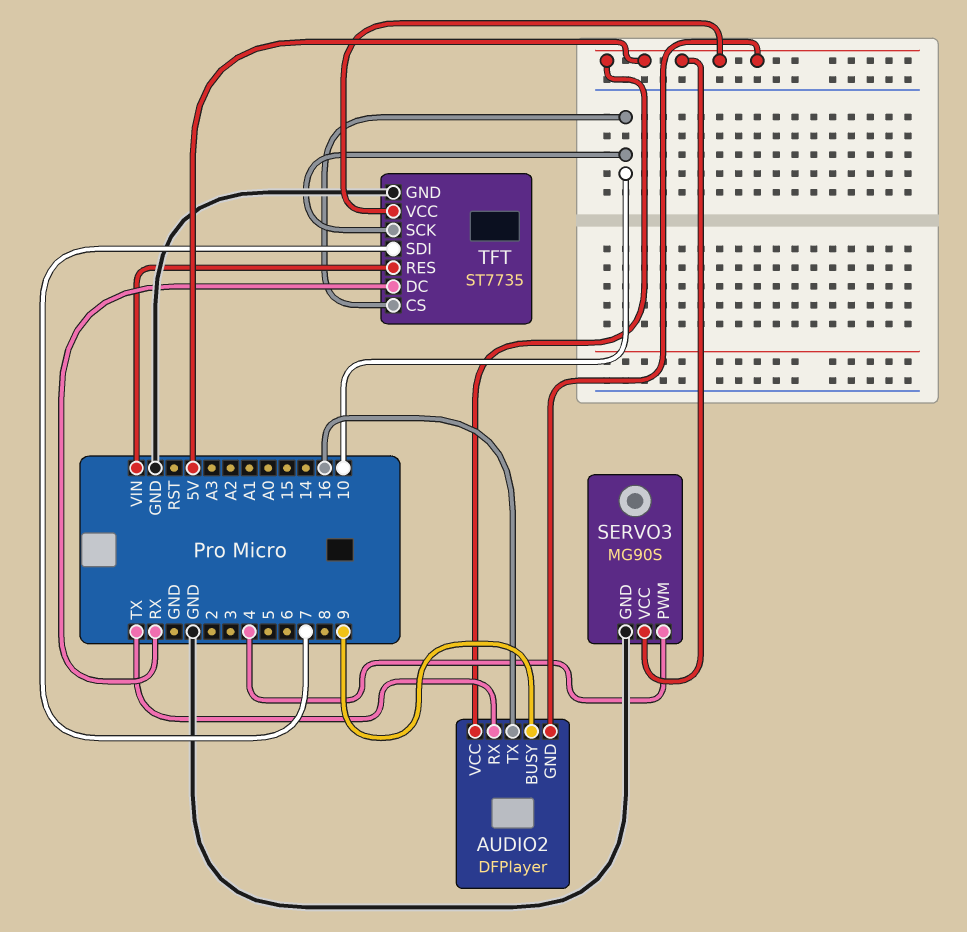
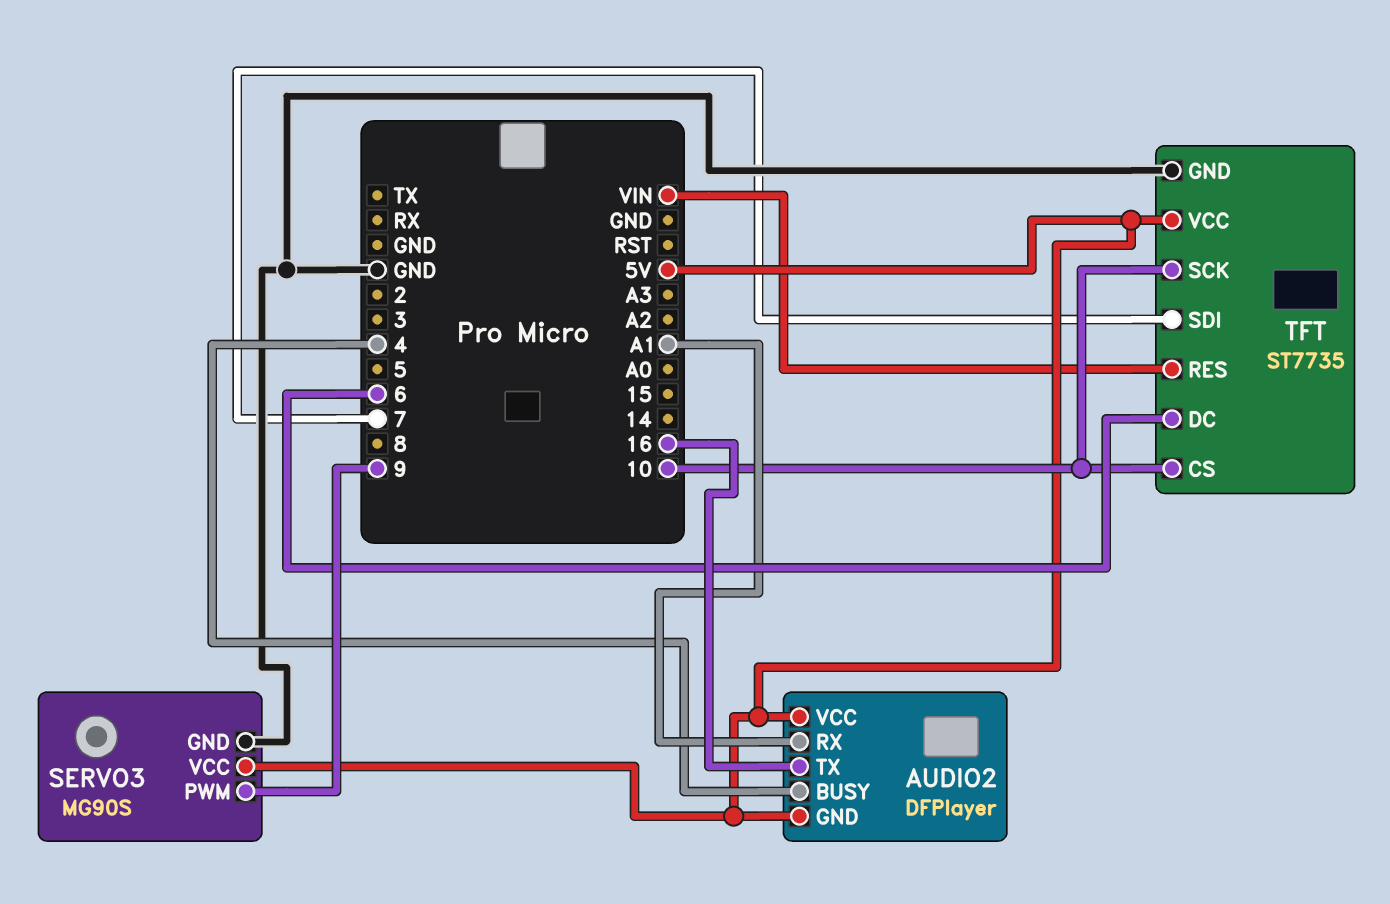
AUDIO2 pin BUSY: 9 -> 4
AUDIO2 pin RX: TX -> A1
SERVO3 pin PWM: 4 -> 9
TFT pin DC: RX -> 6

